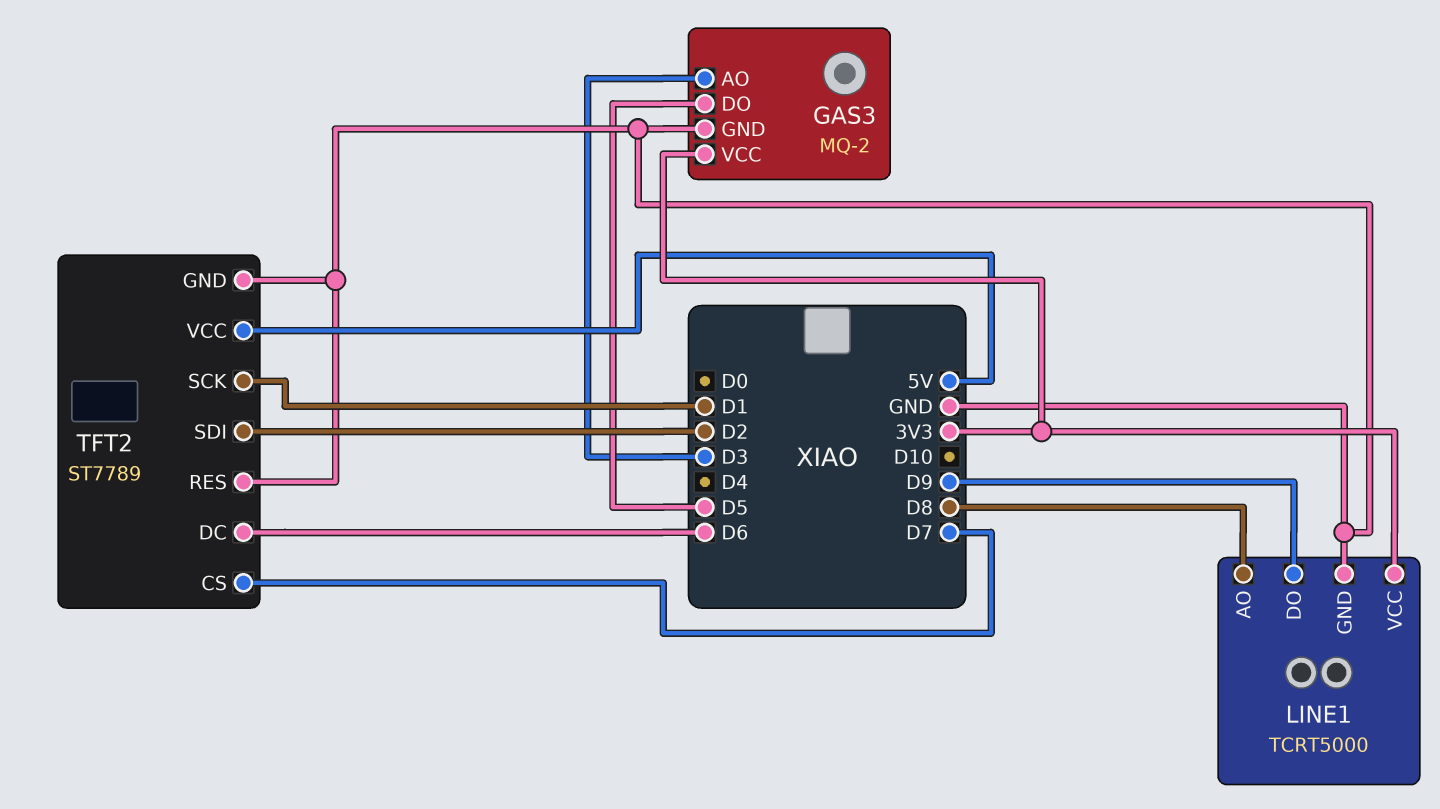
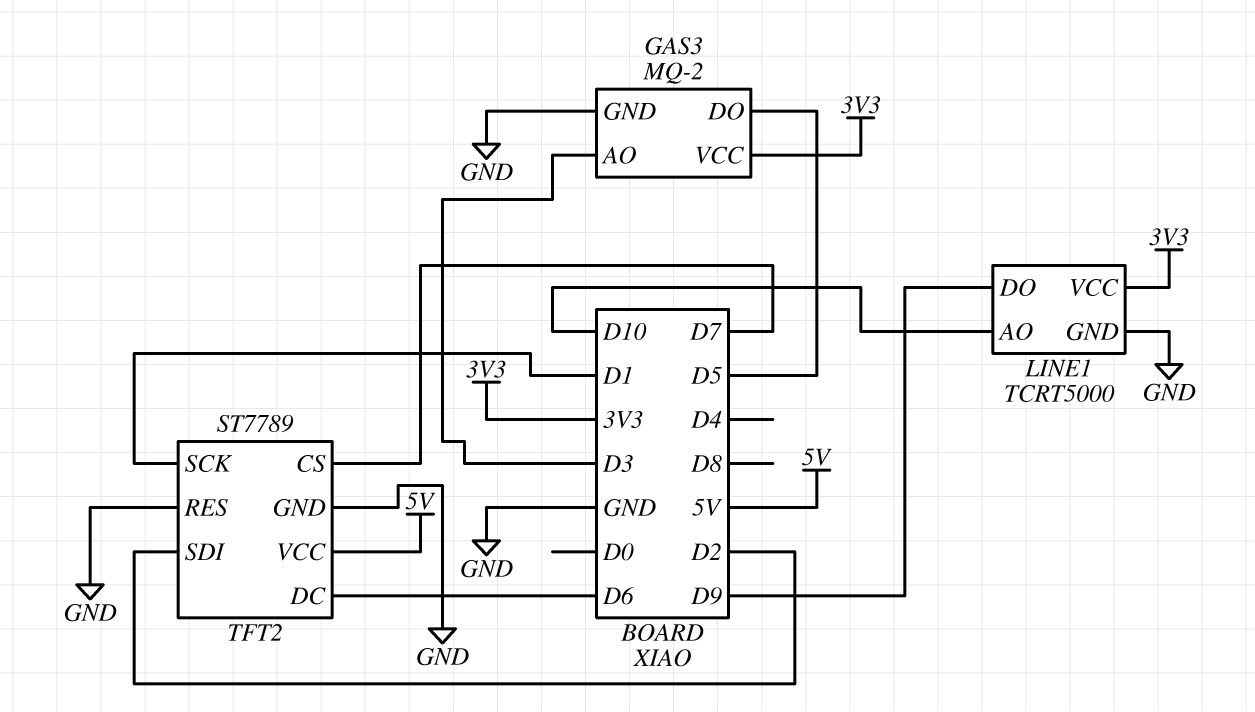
LINE1 pin AO: D8 -> D10

